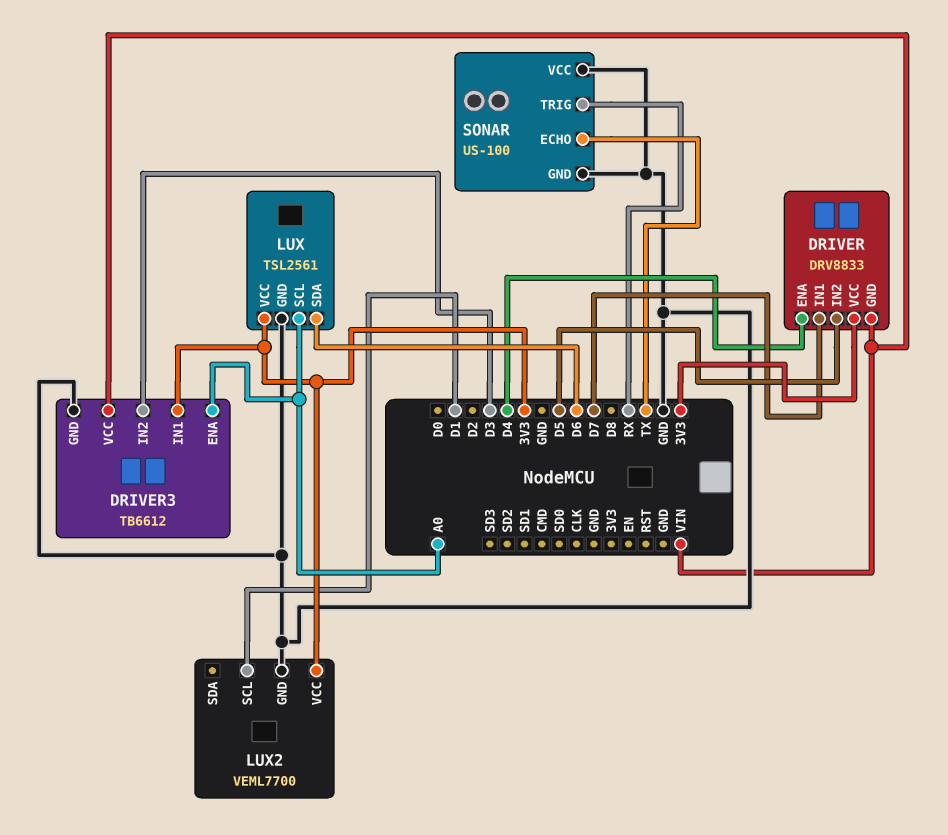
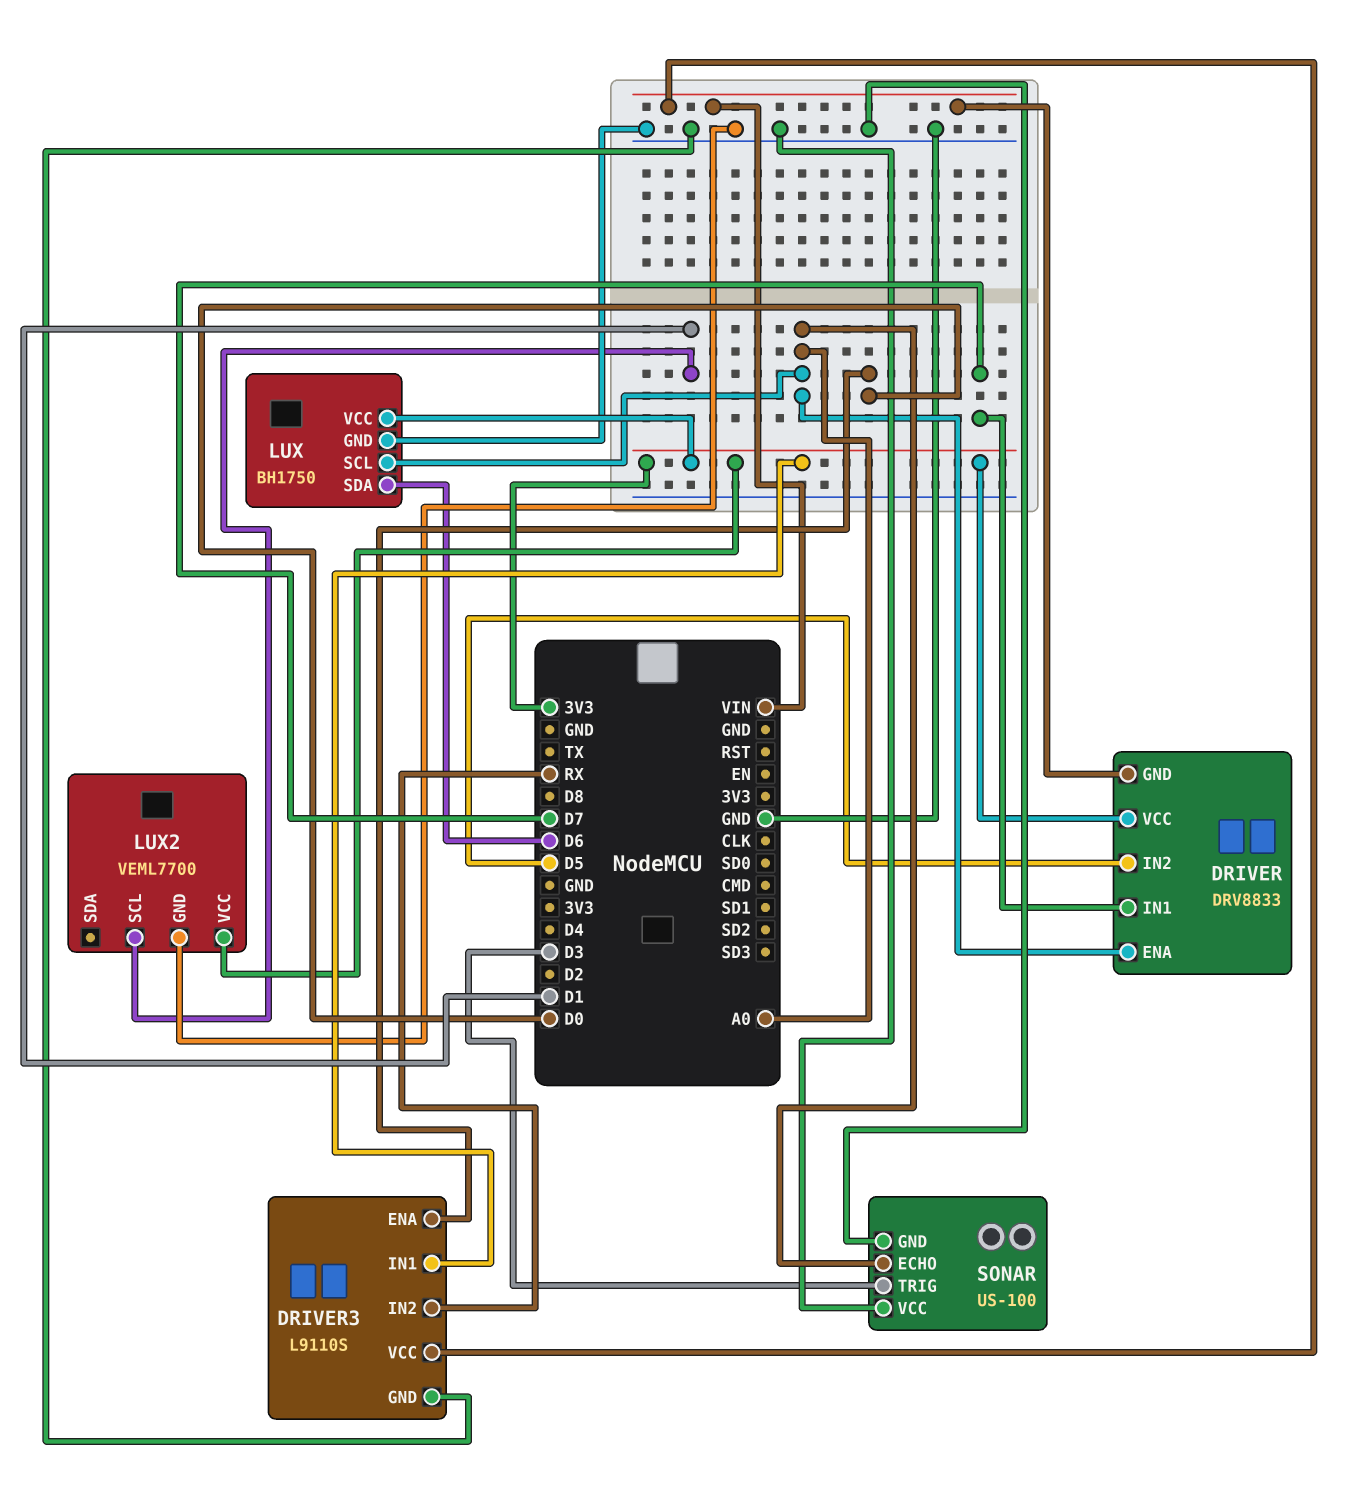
DRIVER pin ENA: D4 -> A0
DRIVER3: TB6612 -> L9110S
DRIVER3 pin ENA: A0 -> D0
DRIVER3 pin IN2: D3 -> RX
LUX: TSL2561 -> BH1750
SONAR pin ECHO: TX -> A0
SONAR pin TRIG: RX -> D3

